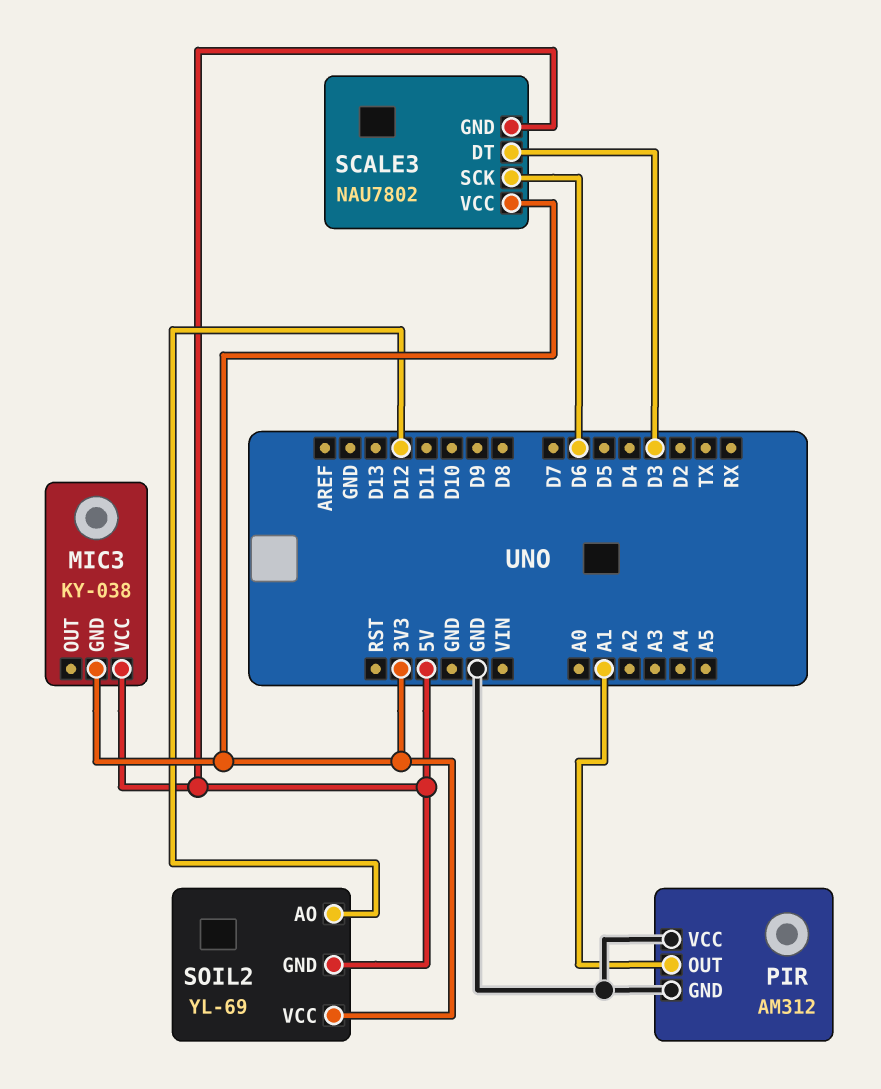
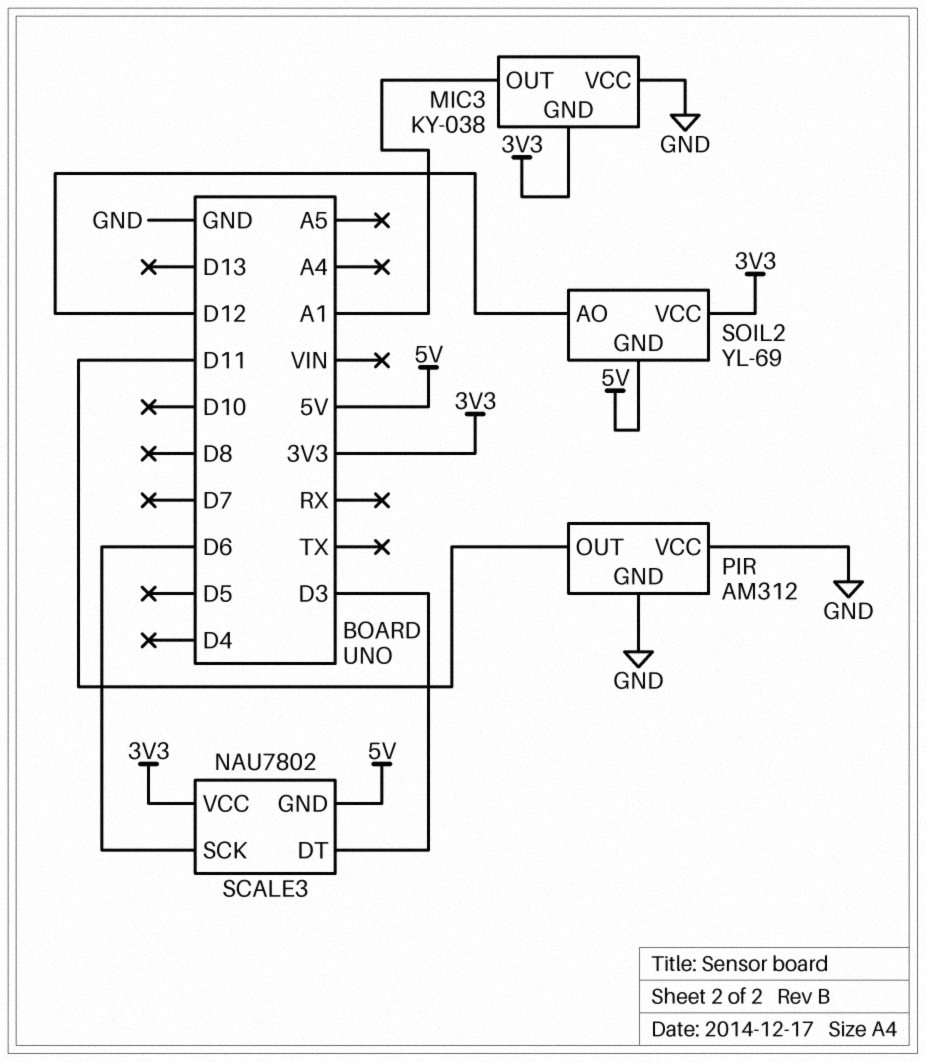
MIC3 pin OUT: none -> A1
MIC3 pin VCC: 5V -> GND
PIR pin OUT: A1 -> D11

